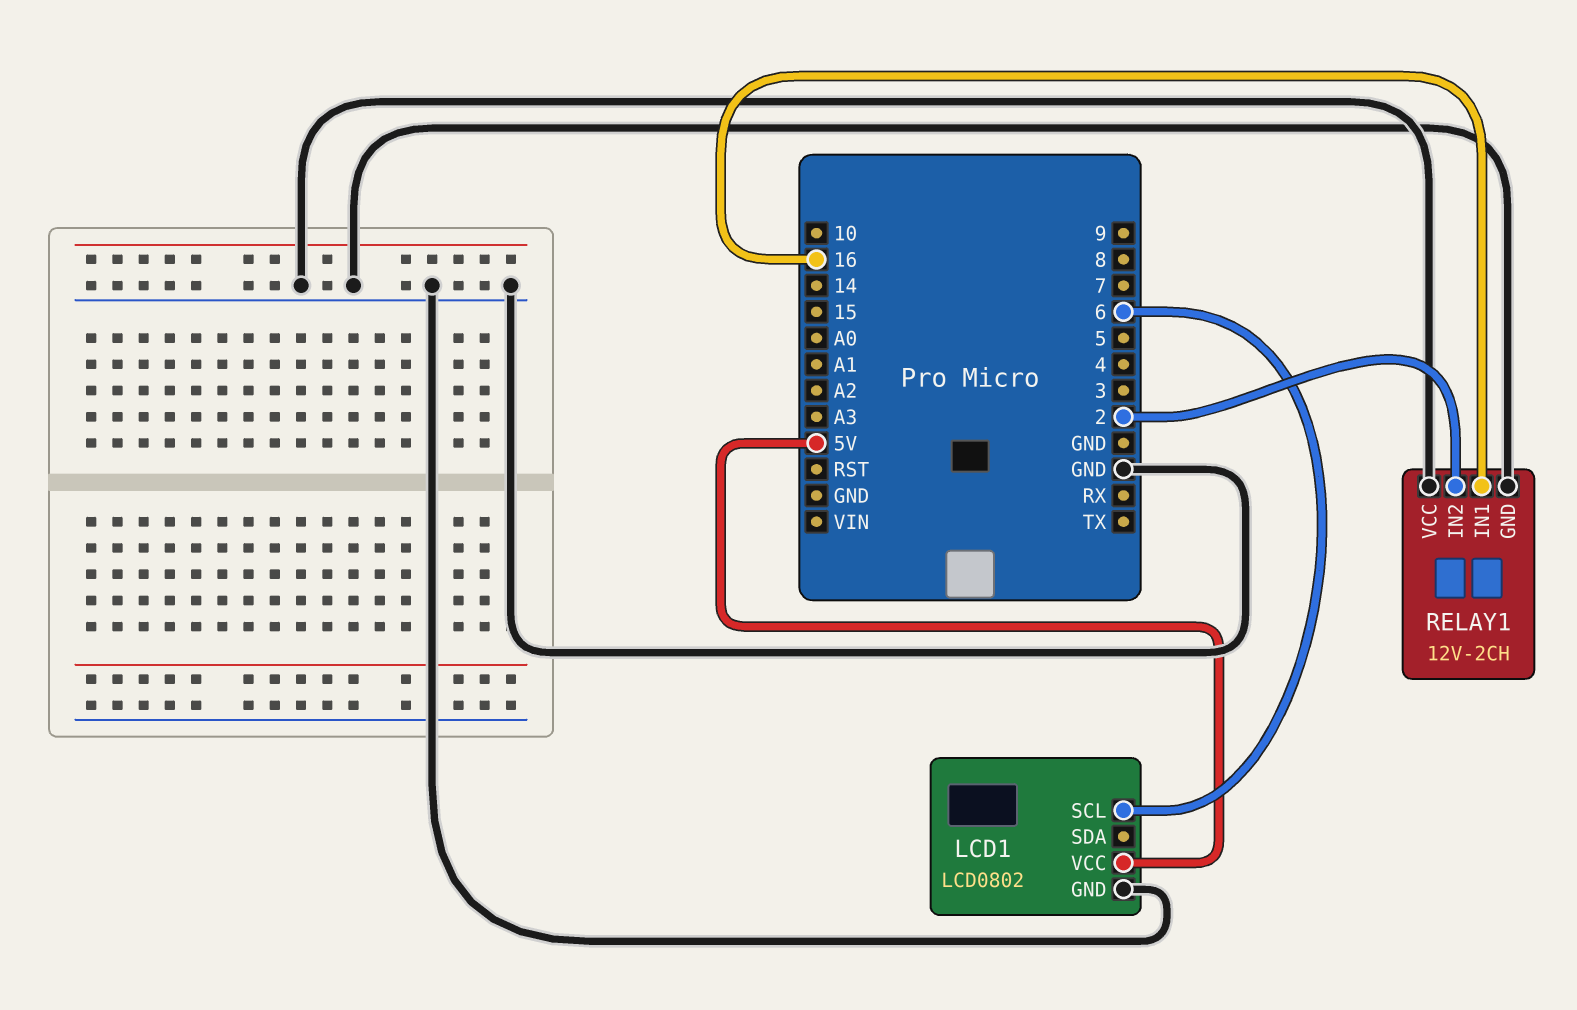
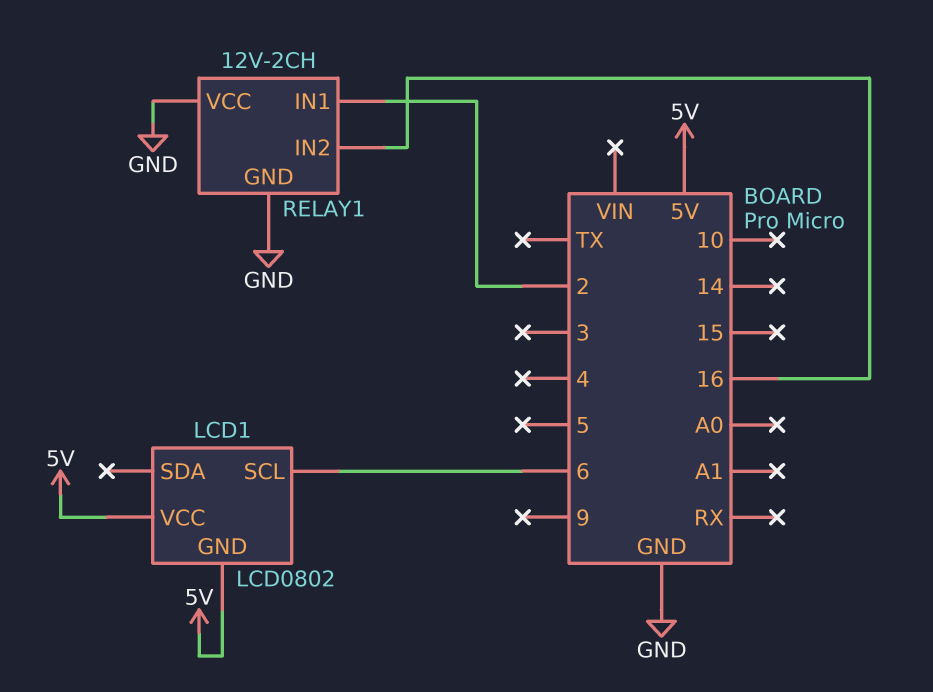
LCD1 pin GND: GND -> 5V
RELAY1 pin IN1: 16 -> 2
RELAY1 pin IN2: 2 -> 16

